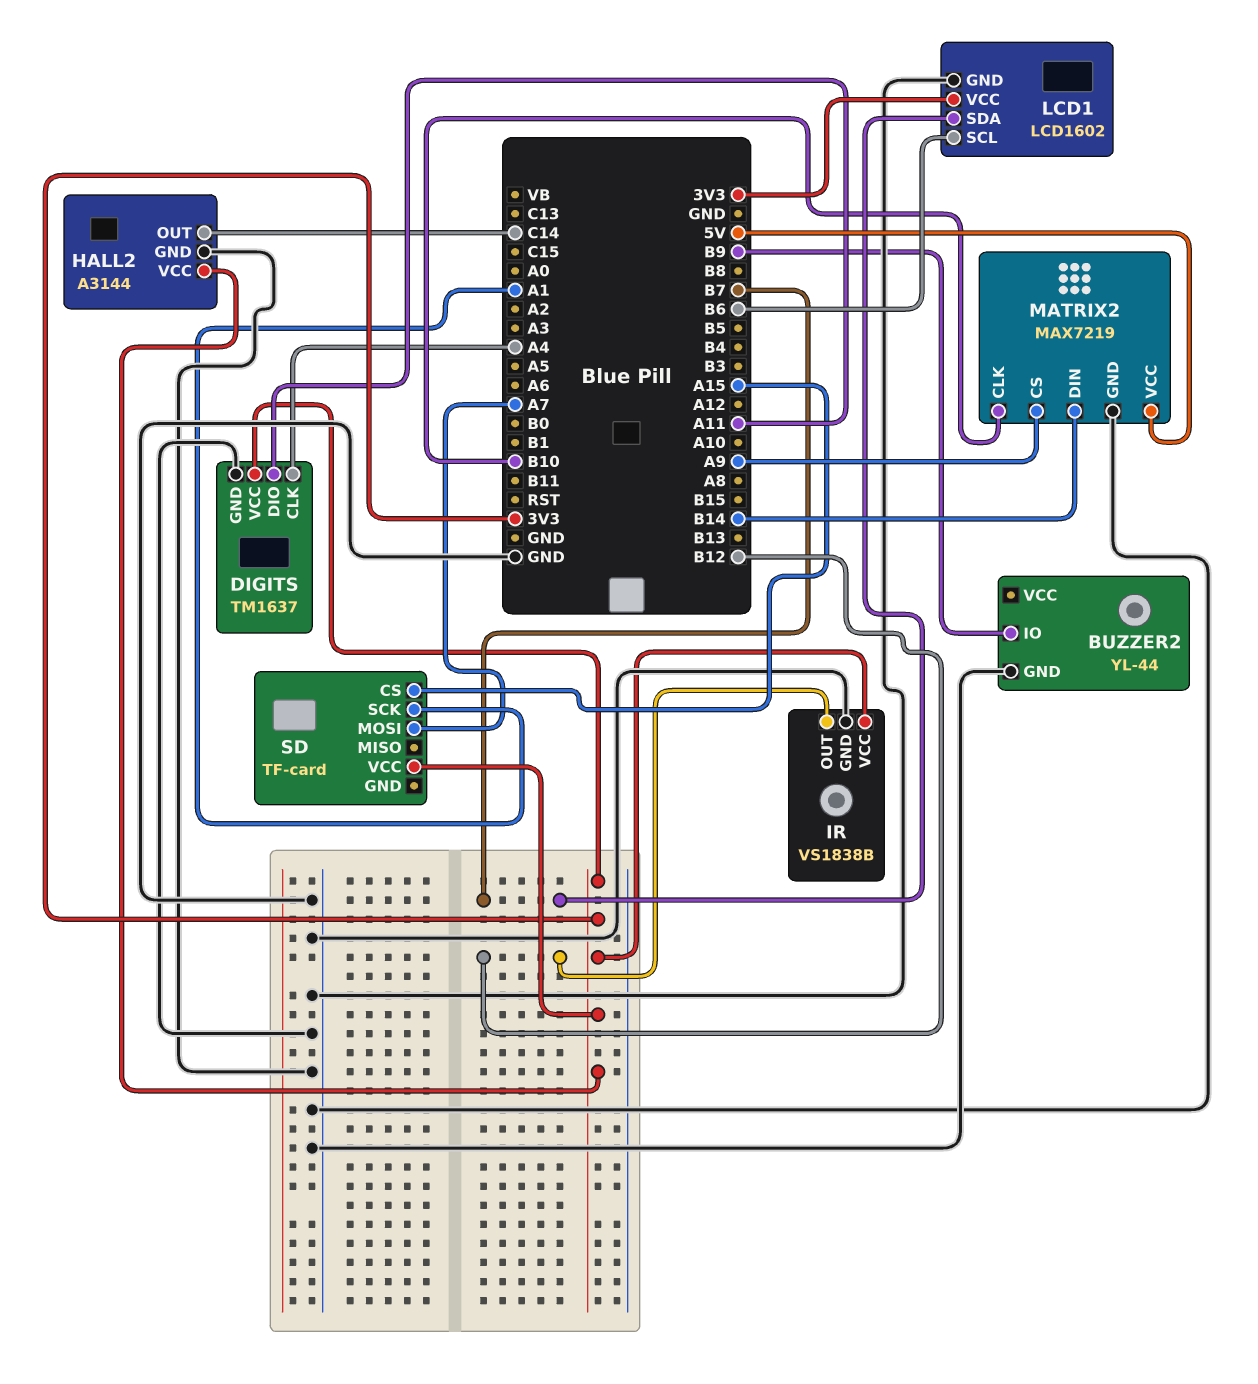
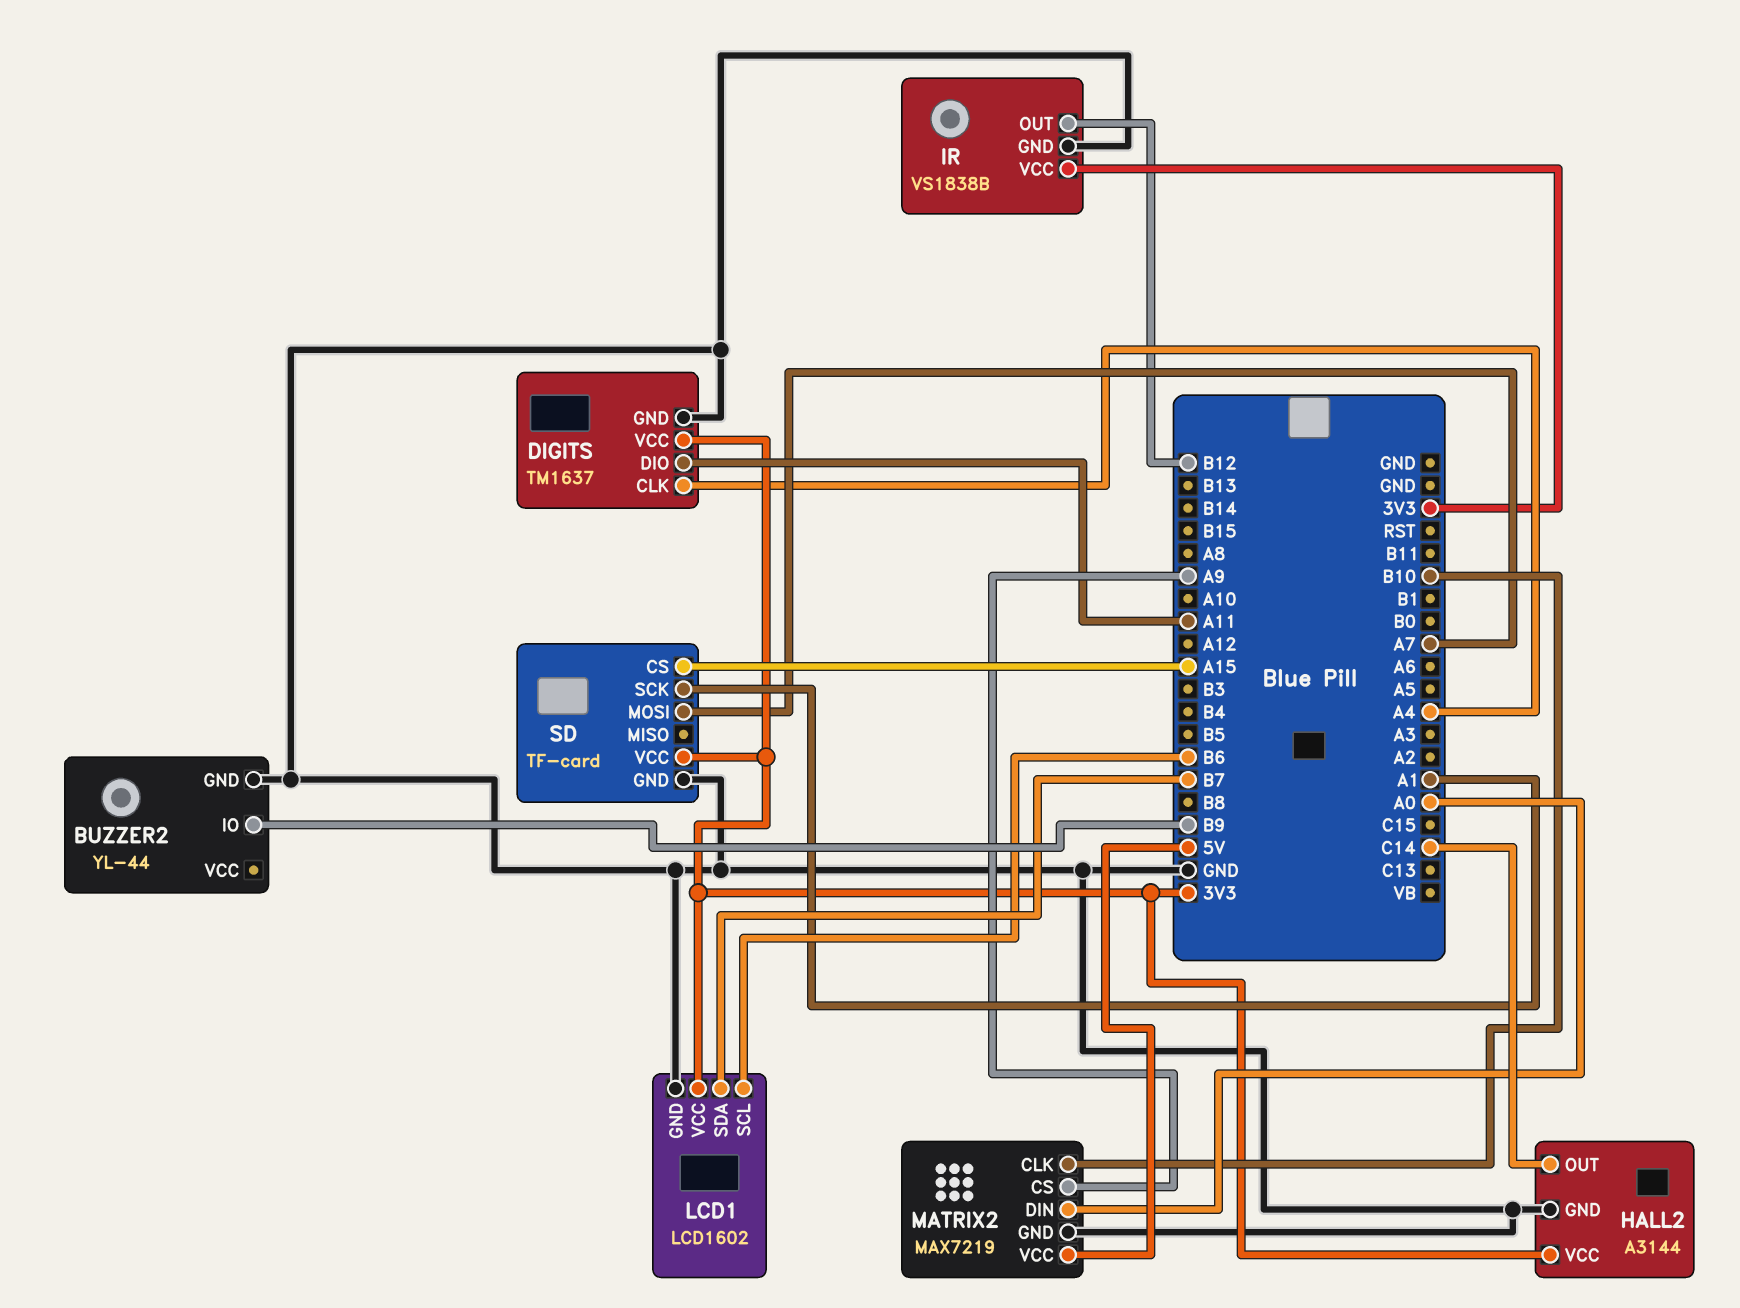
MATRIX2 pin DIN: B14 -> A0
SD pin GND: none -> GND

